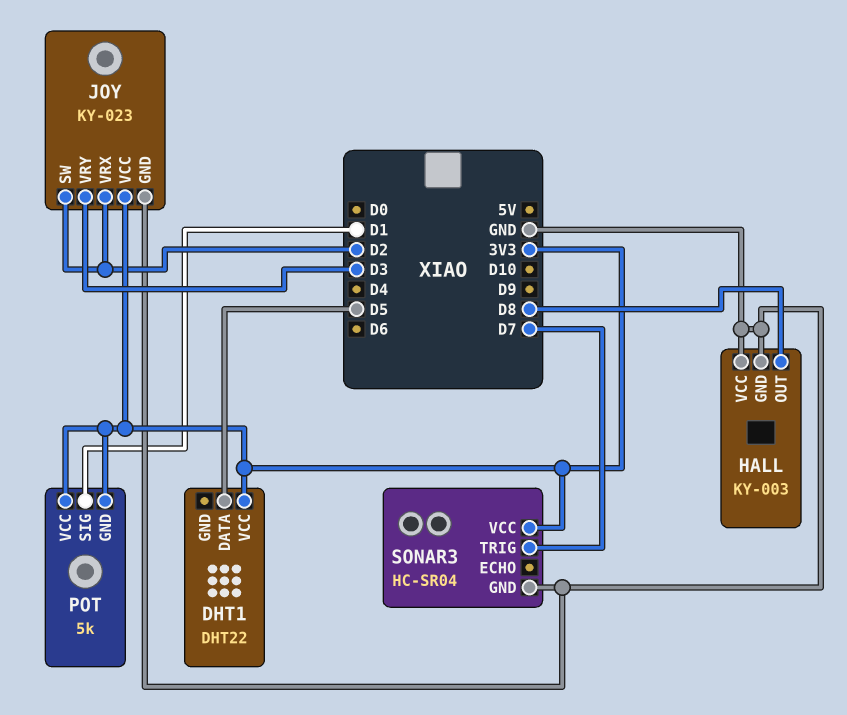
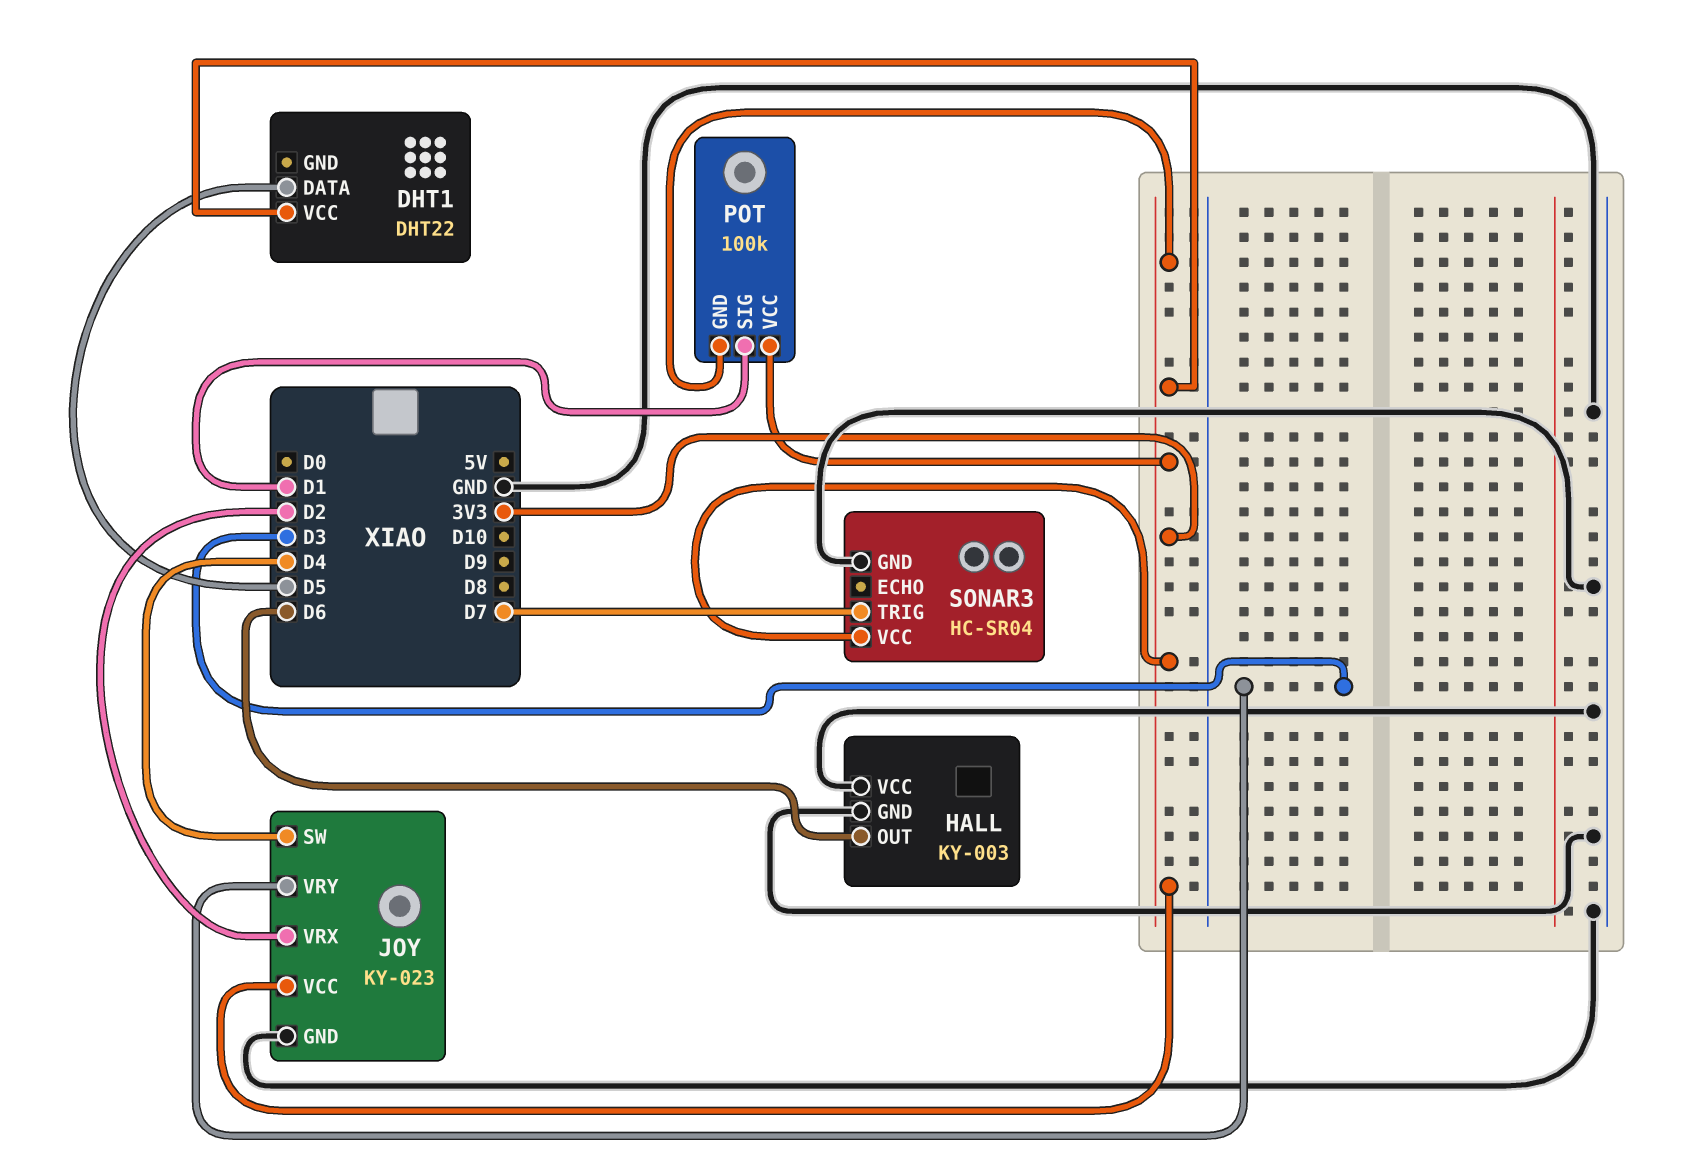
HALL pin OUT: D8 -> D6
JOY pin SW: D2 -> D4
POT: 5k -> 100k

